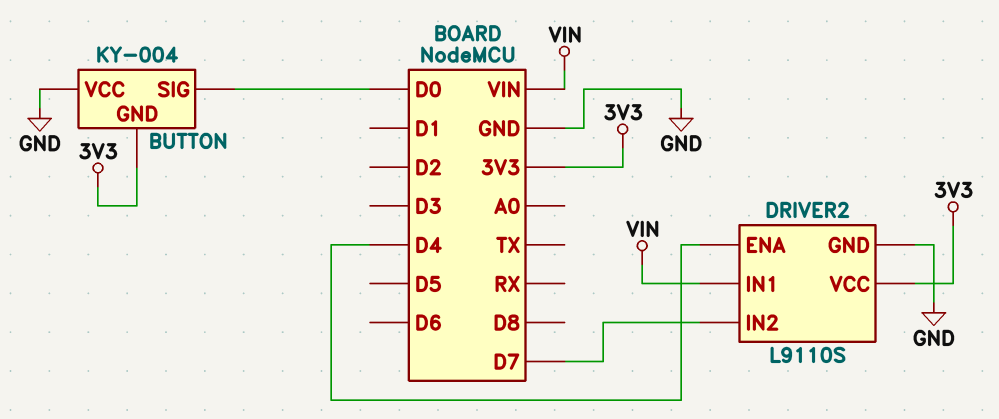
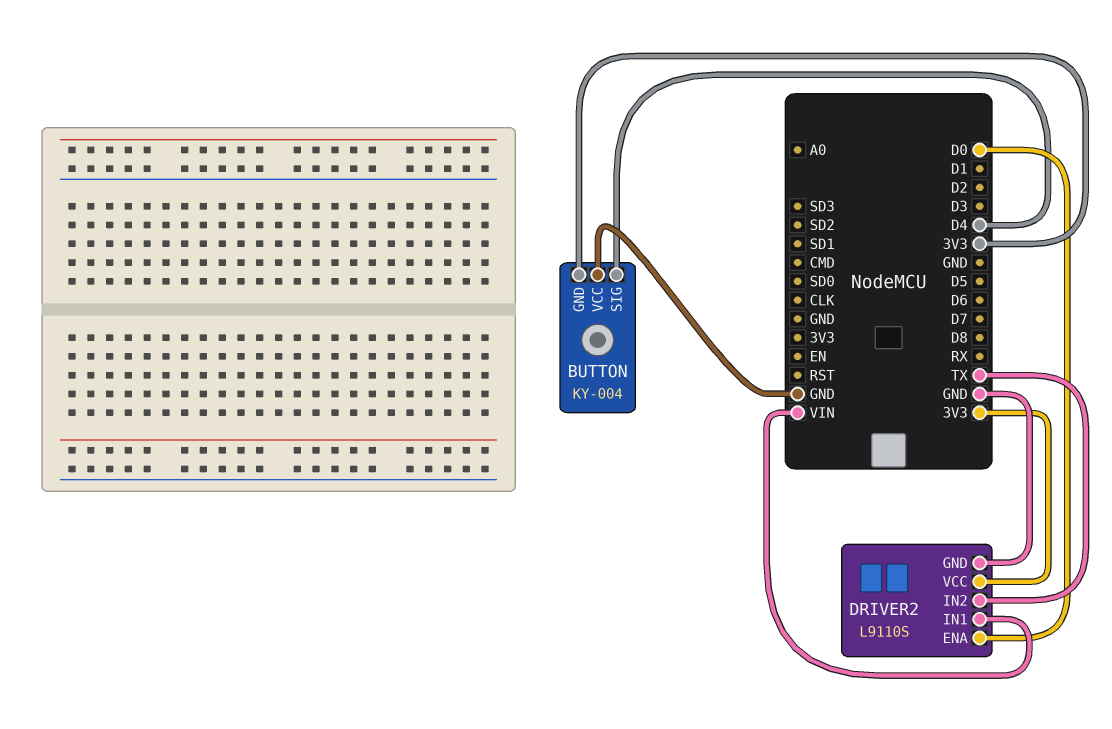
BUTTON pin SIG: D0 -> D4
DRIVER2 pin ENA: D4 -> D0
DRIVER2 pin IN2: D7 -> TX

